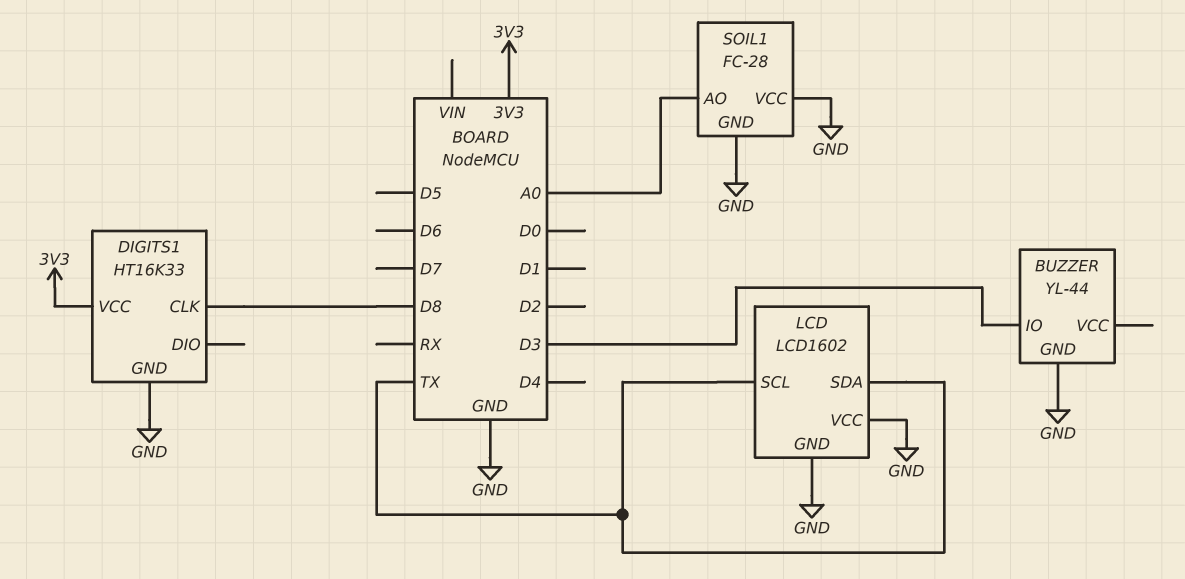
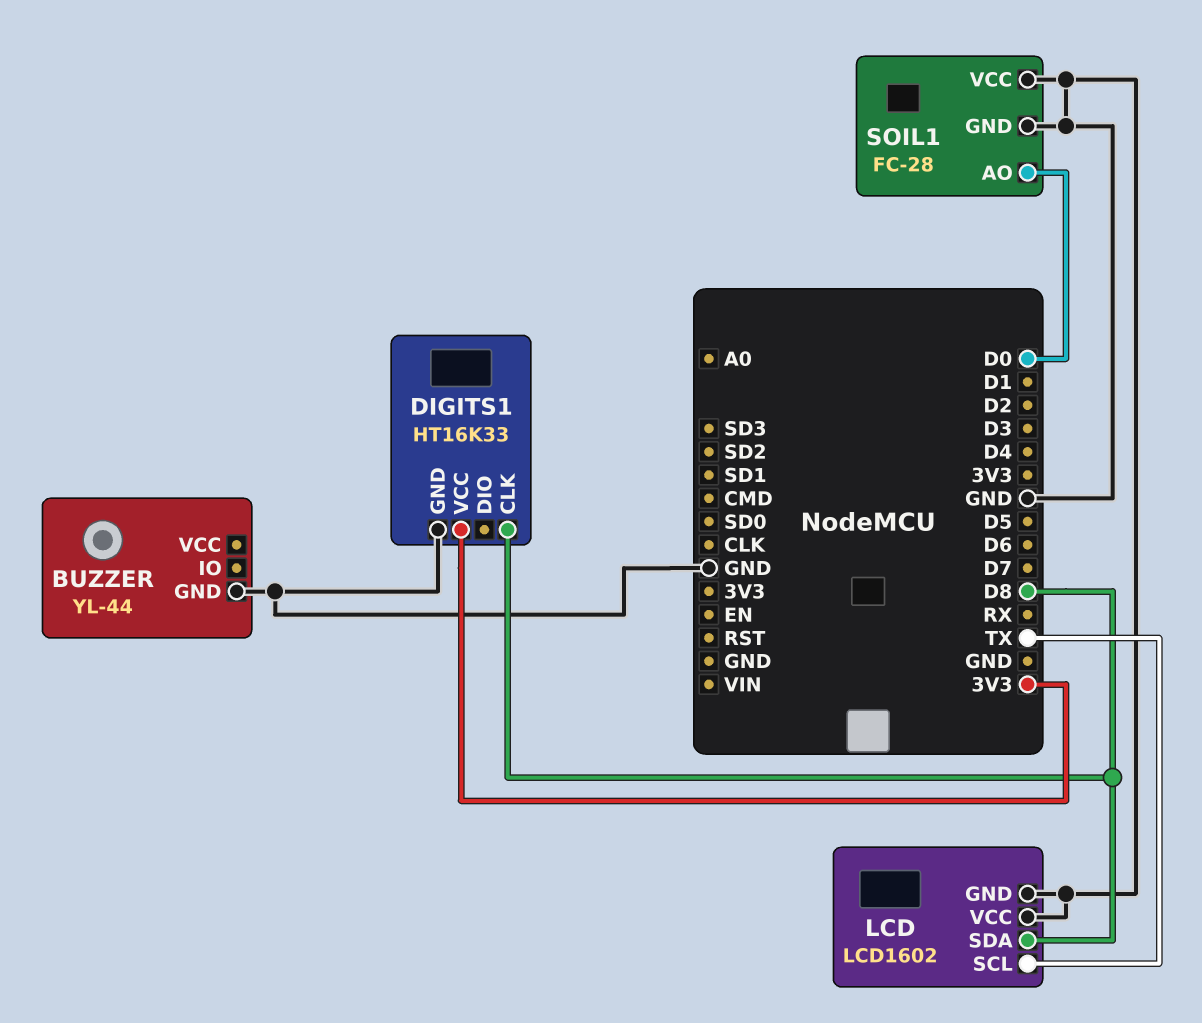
BUZZER pin IO: D3 -> none
LCD pin SDA: TX -> D8
SOIL1 pin AO: A0 -> D0

